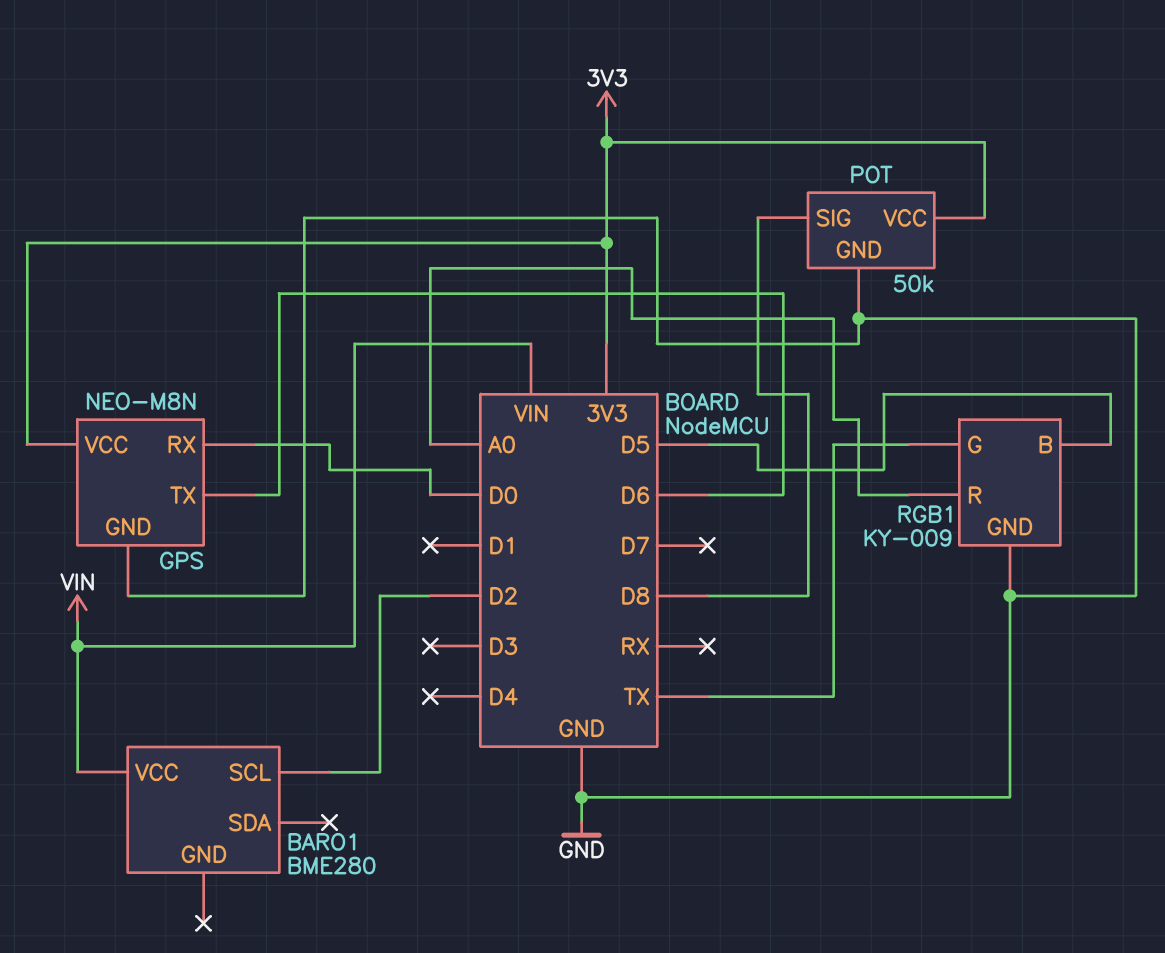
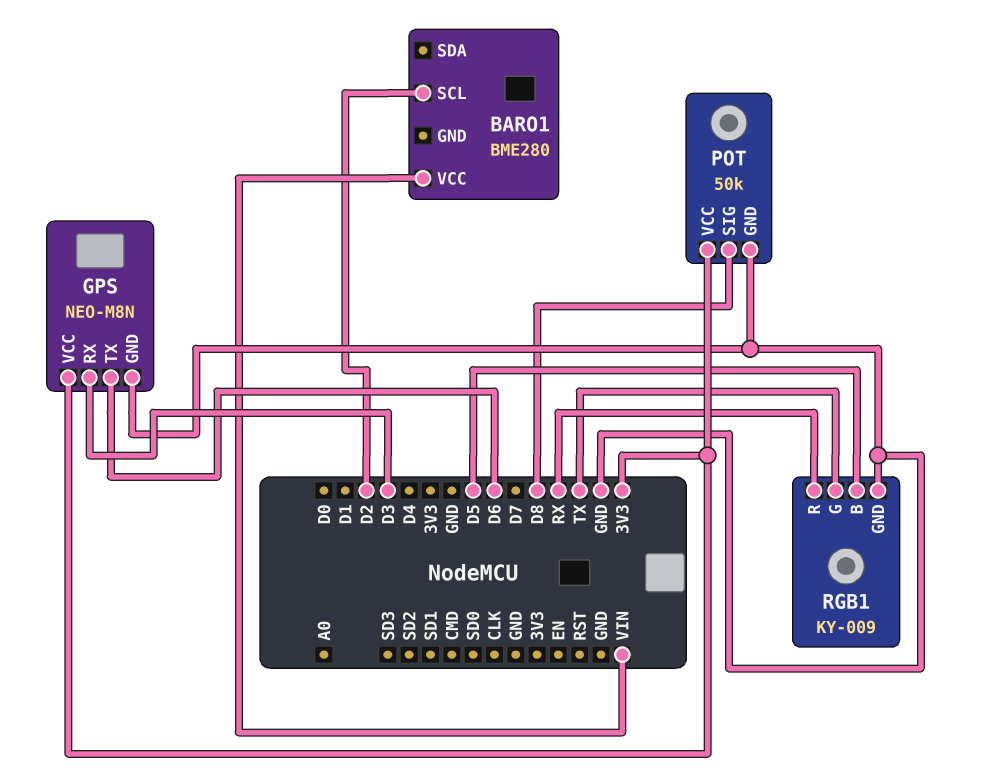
GPS pin RX: D0 -> D3
RGB1 pin R: A0 -> RX

